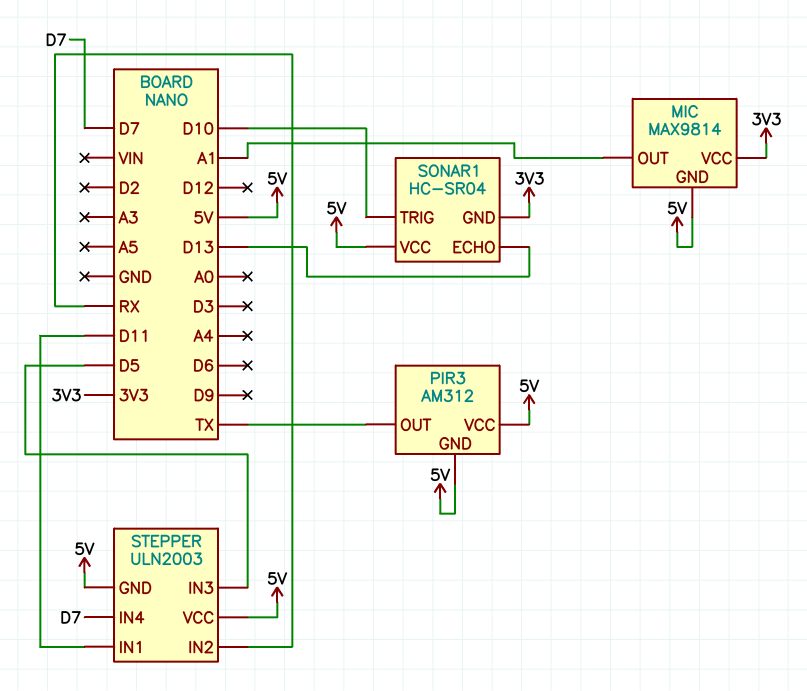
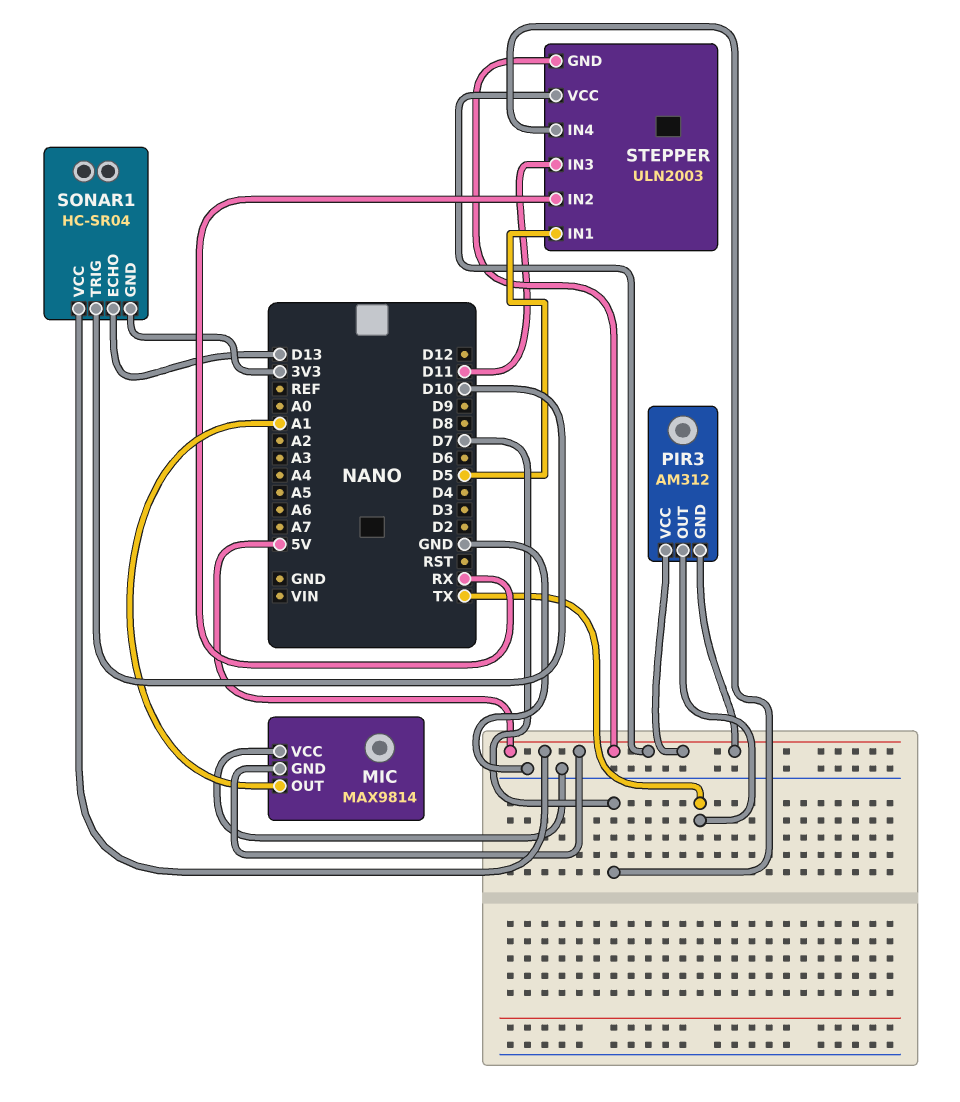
MIC pin VCC: 3V3 -> GND
STEPPER pin IN1: D11 -> D5
STEPPER pin IN3: D5 -> D11

